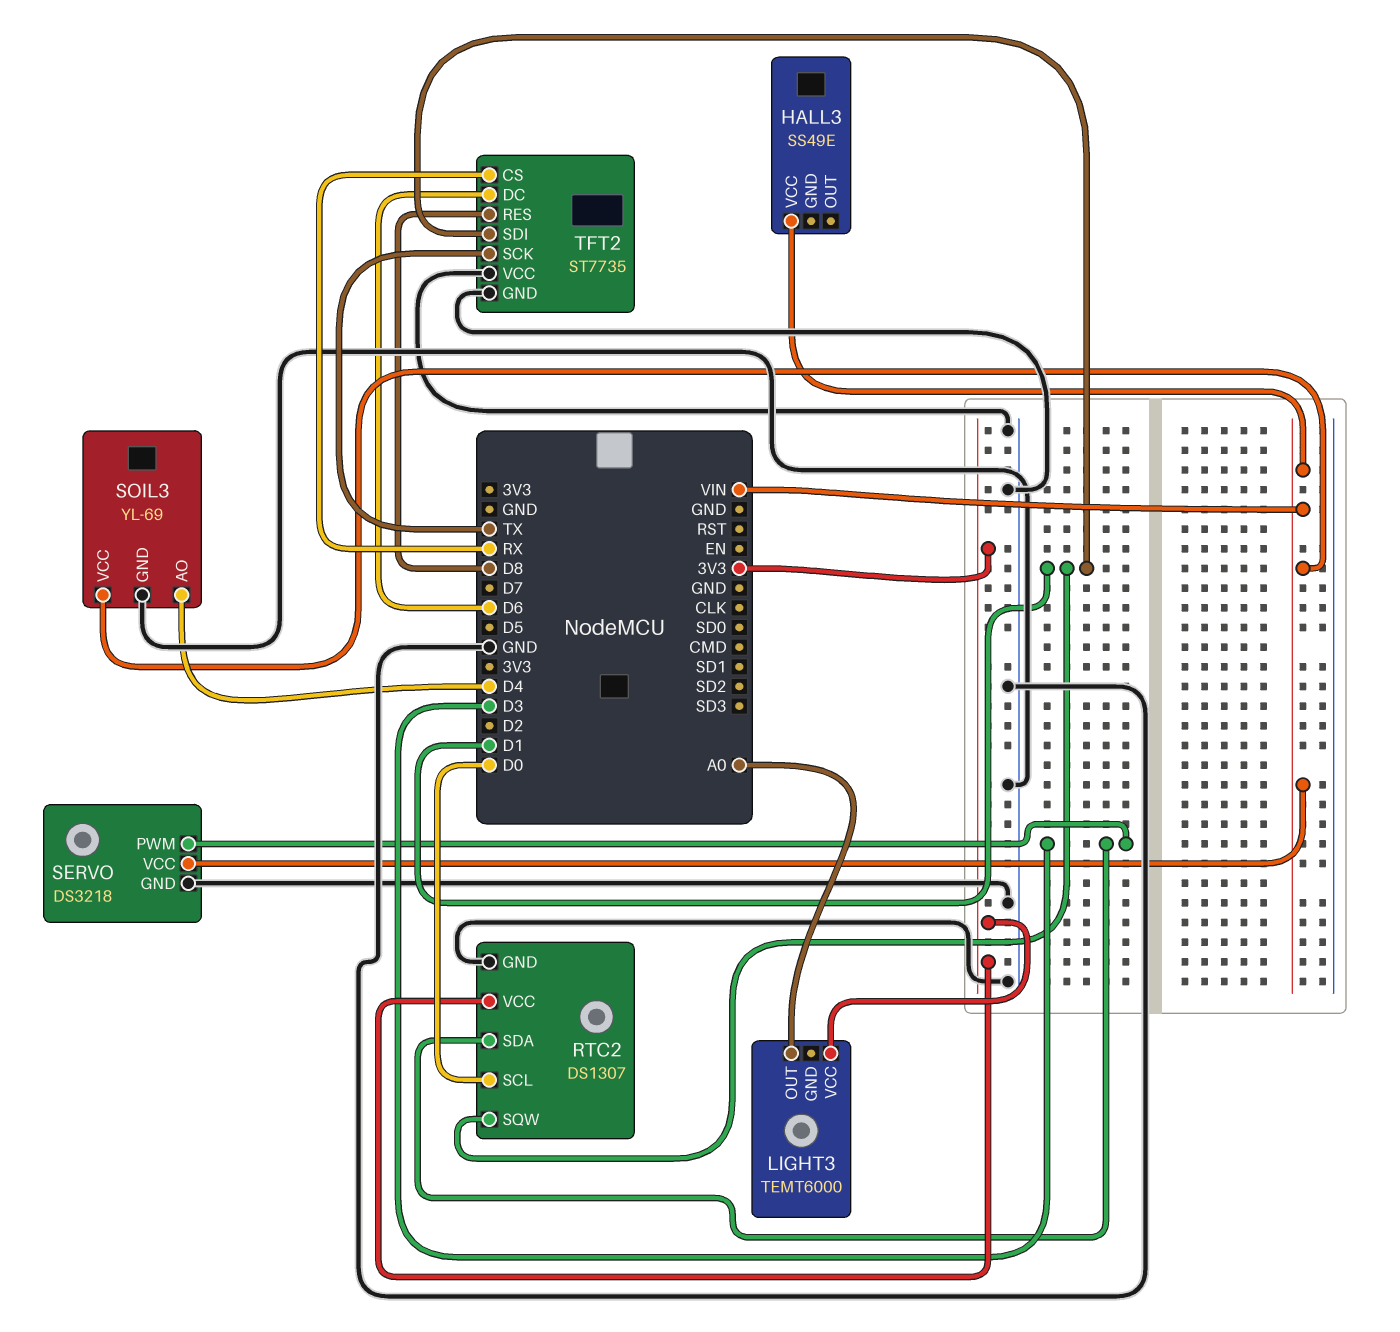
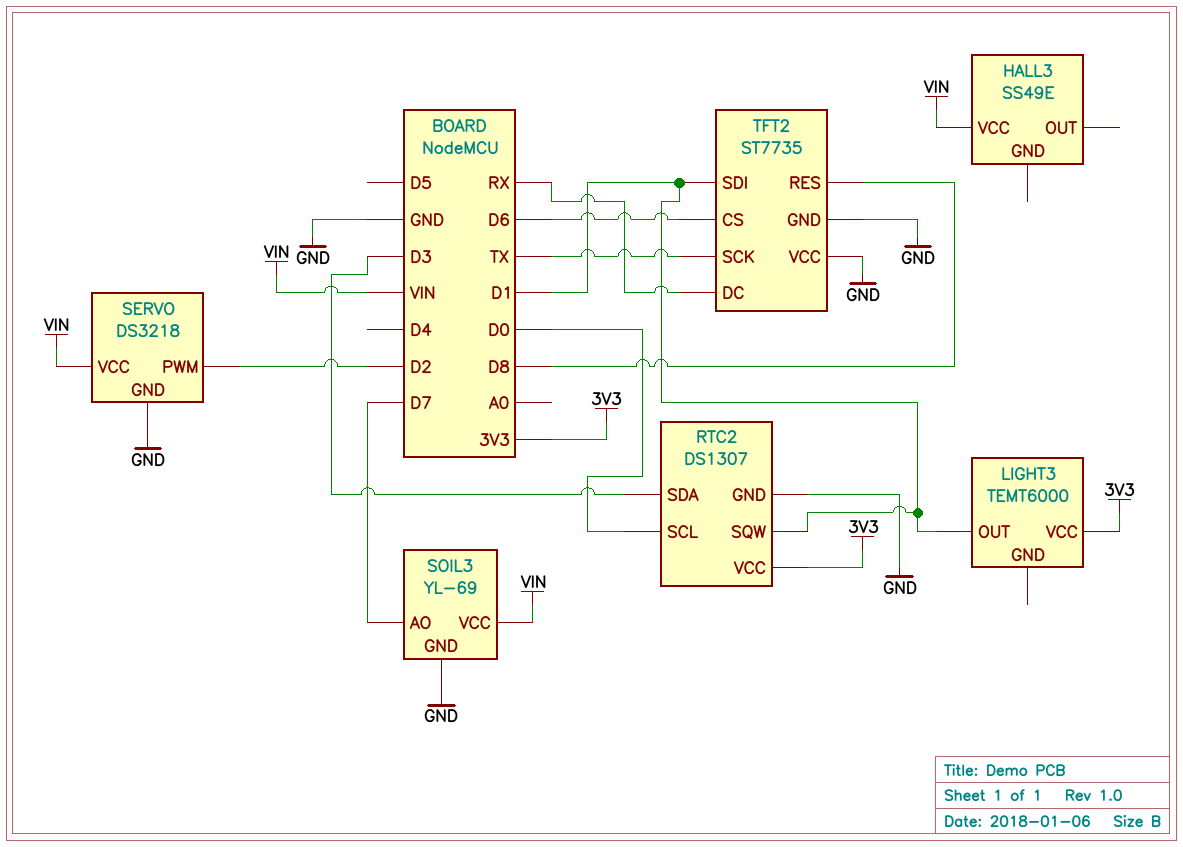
LIGHT3 pin OUT: A0 -> D1
SERVO pin PWM: D3 -> D2
SOIL3 pin AO: D4 -> D7
TFT2 pin CS: RX -> D6
TFT2 pin DC: D6 -> RX

